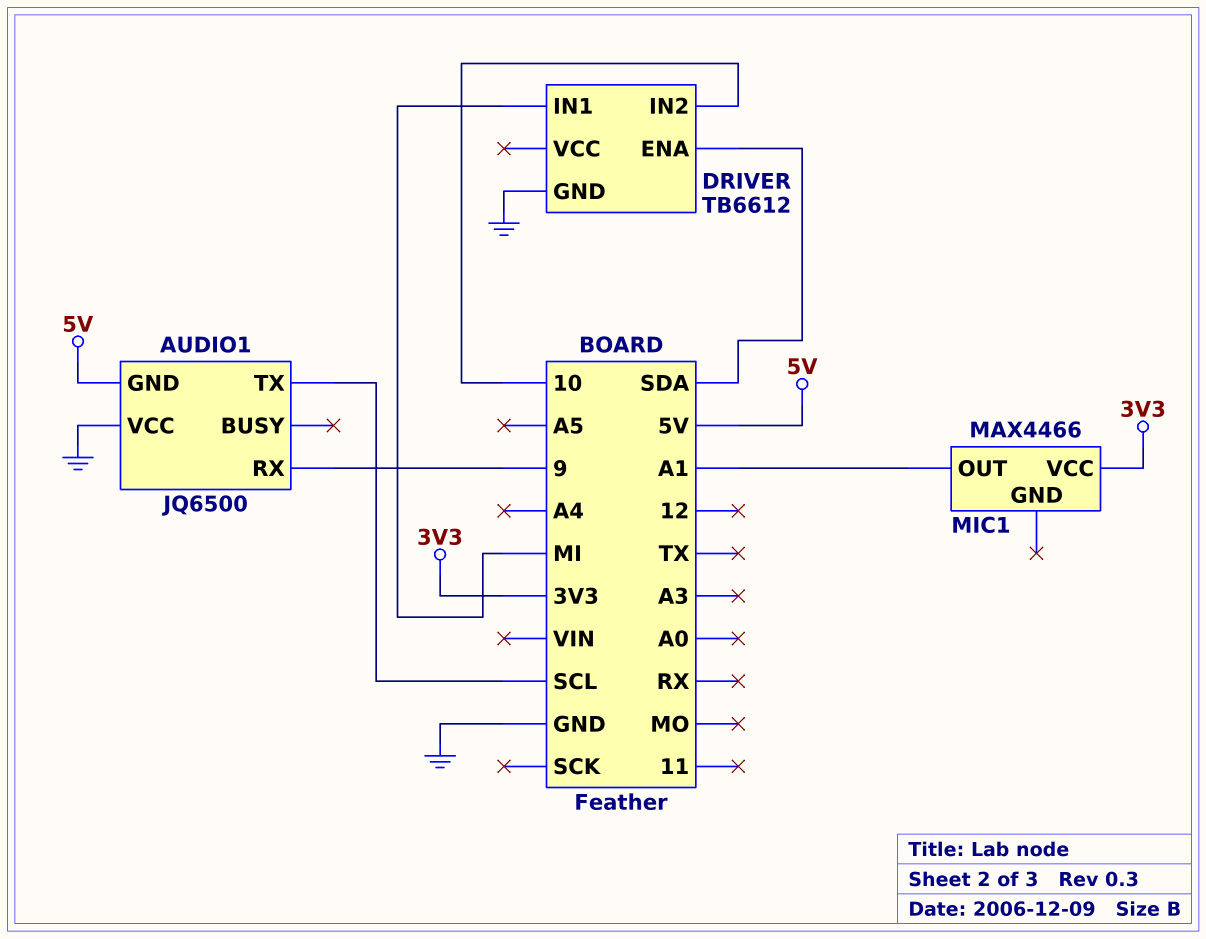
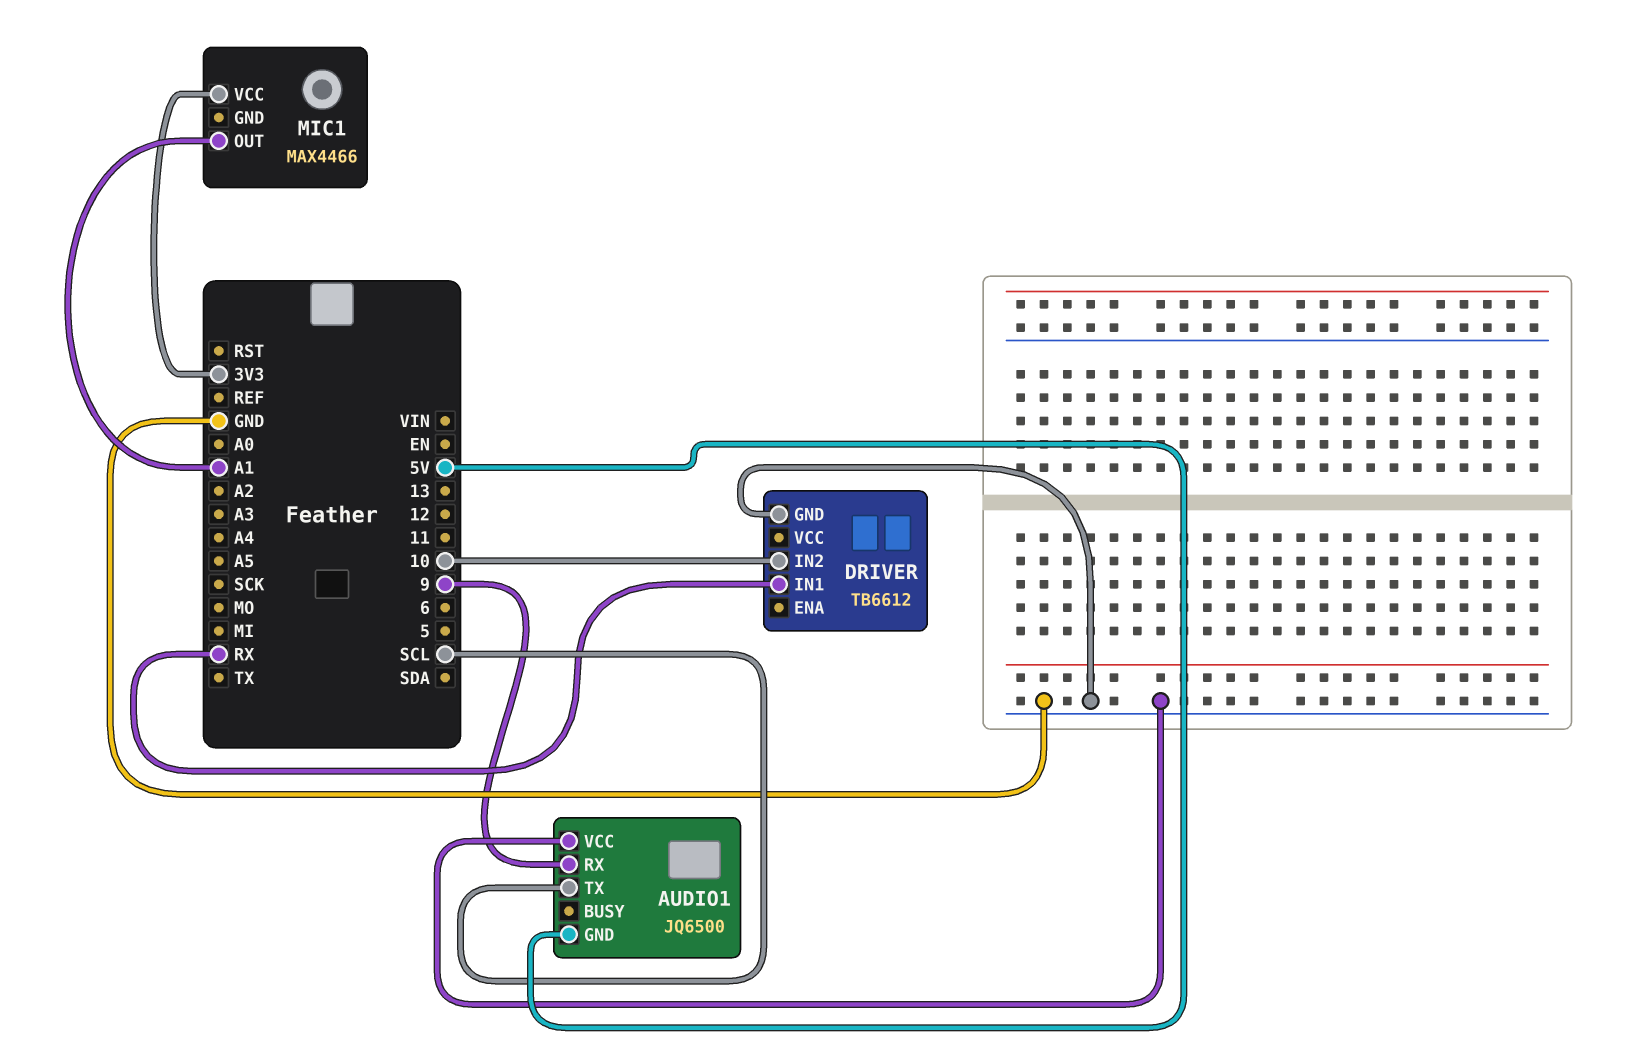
DRIVER pin ENA: SDA -> none
DRIVER pin IN1: MI -> RX

